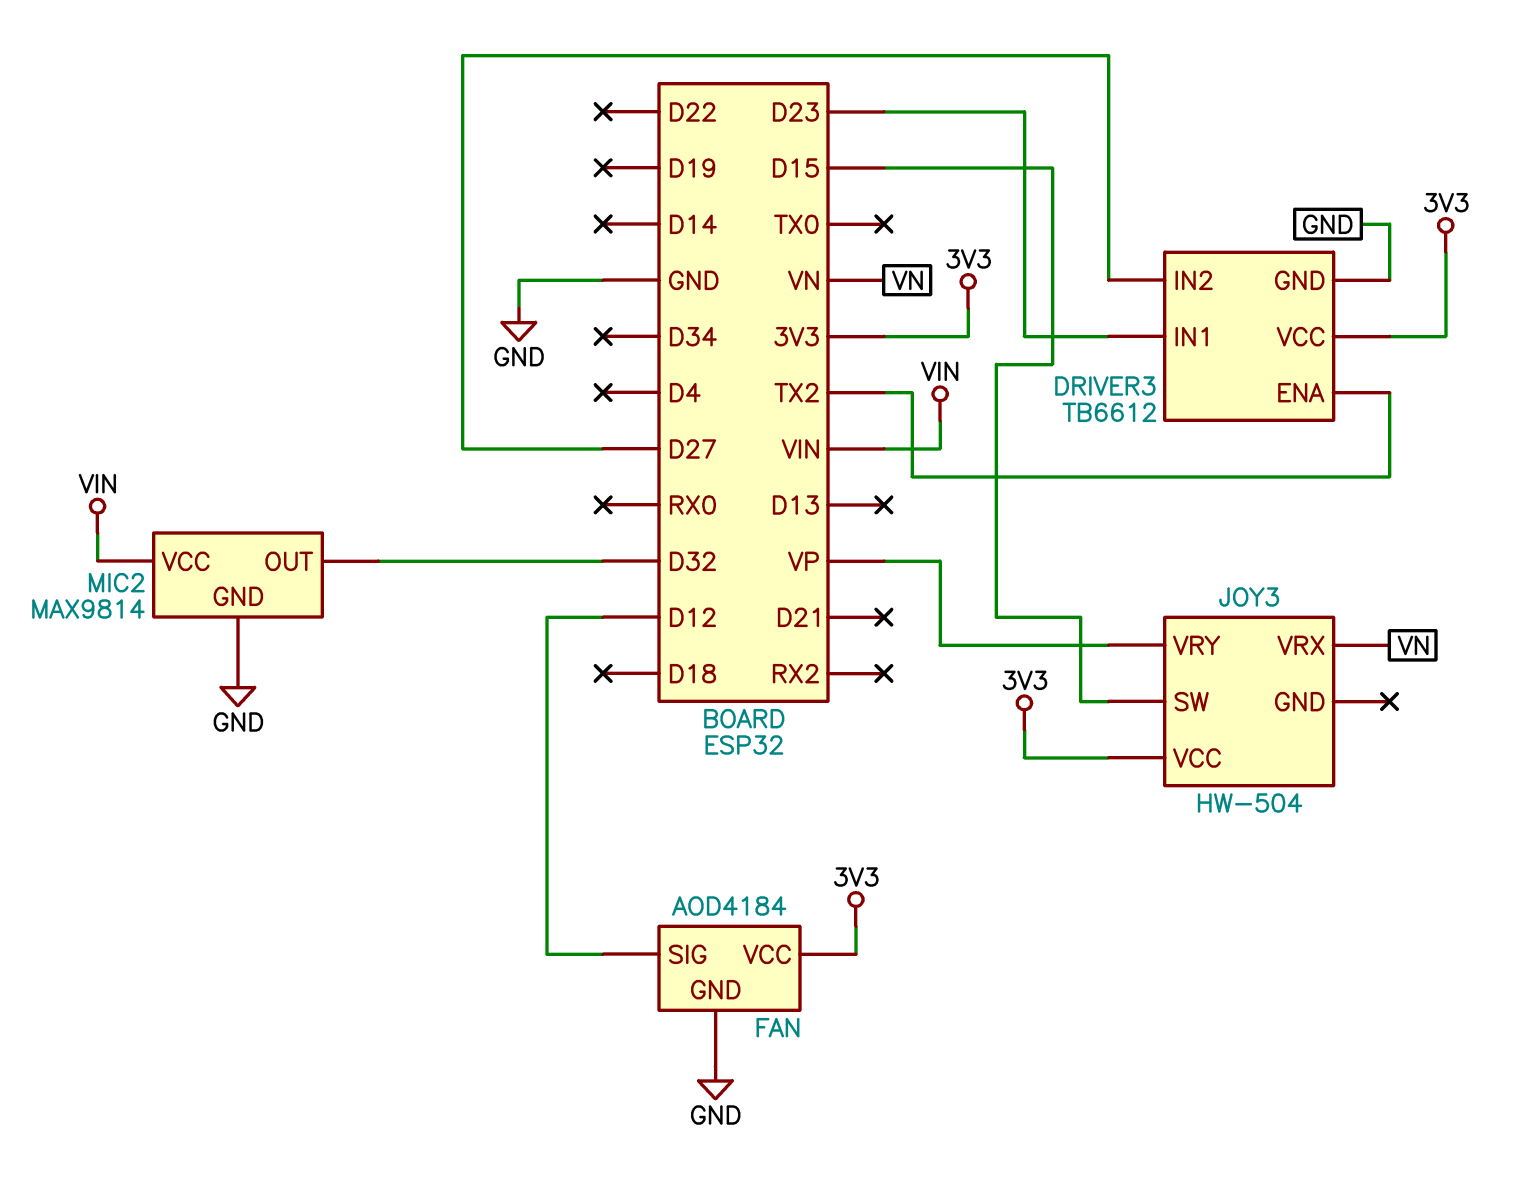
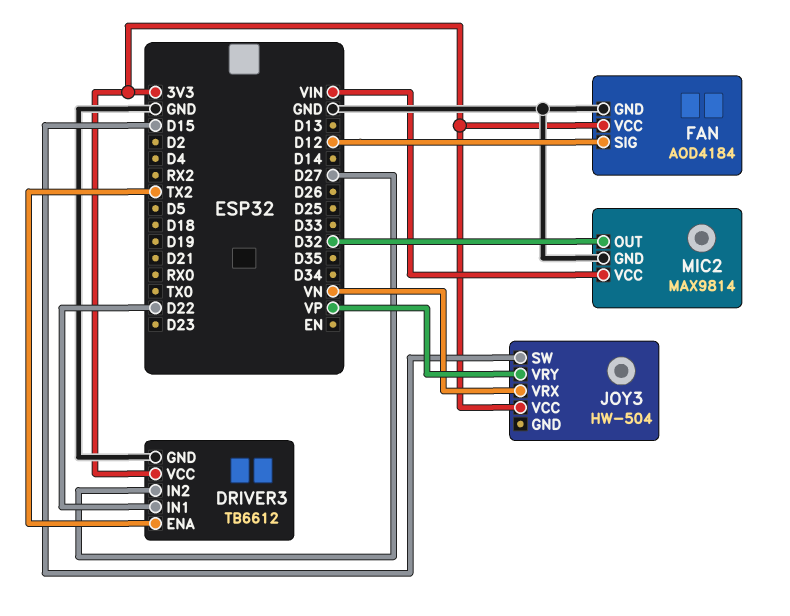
DRIVER3 pin IN1: D23 -> D22

